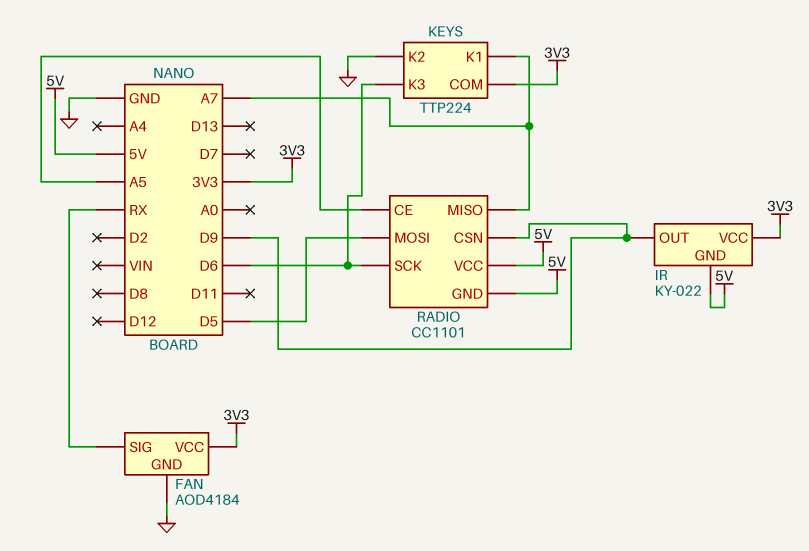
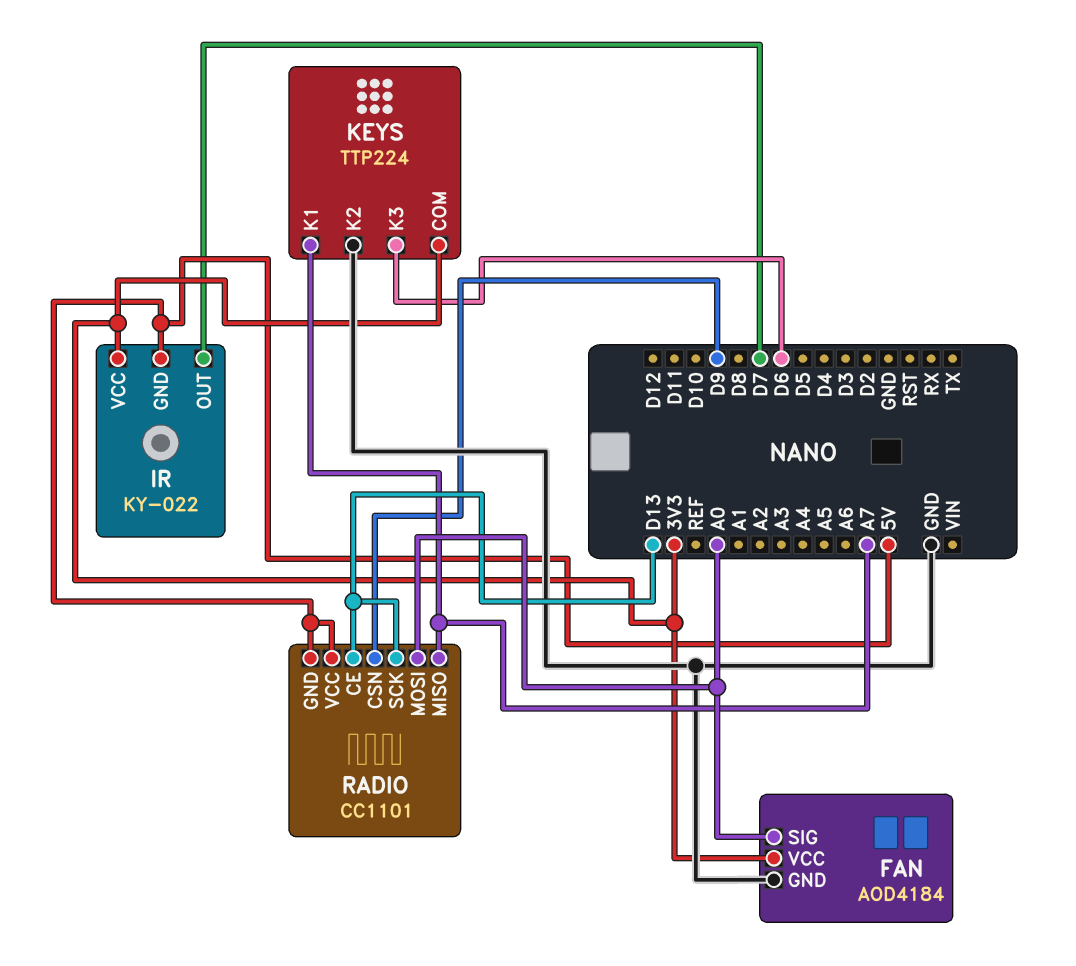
FAN pin SIG: RX -> A0
IR pin OUT: D9 -> D7
RADIO pin CE: A5 -> D13
RADIO pin MOSI: D5 -> A0
RADIO pin SCK: D6 -> D13

